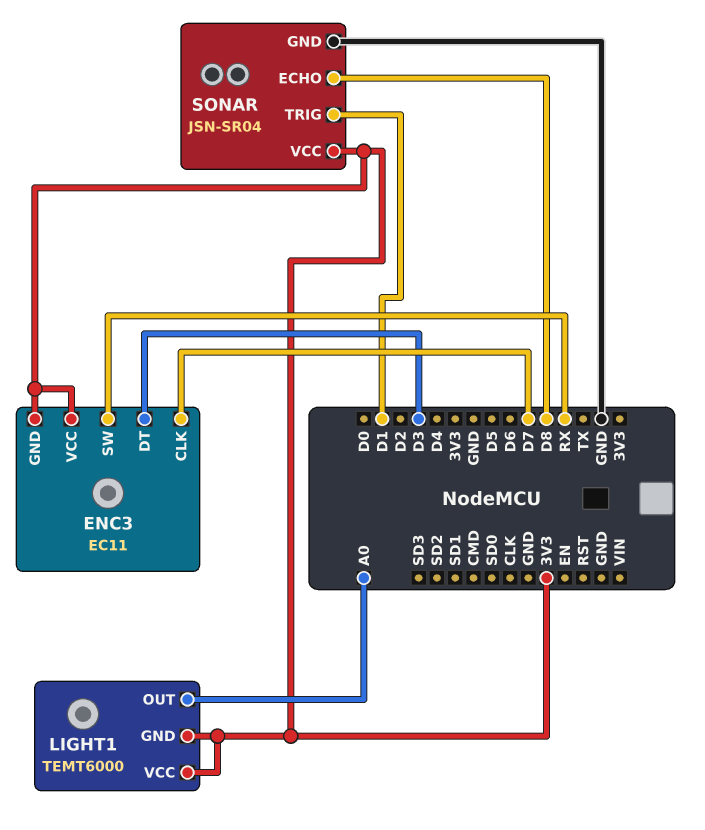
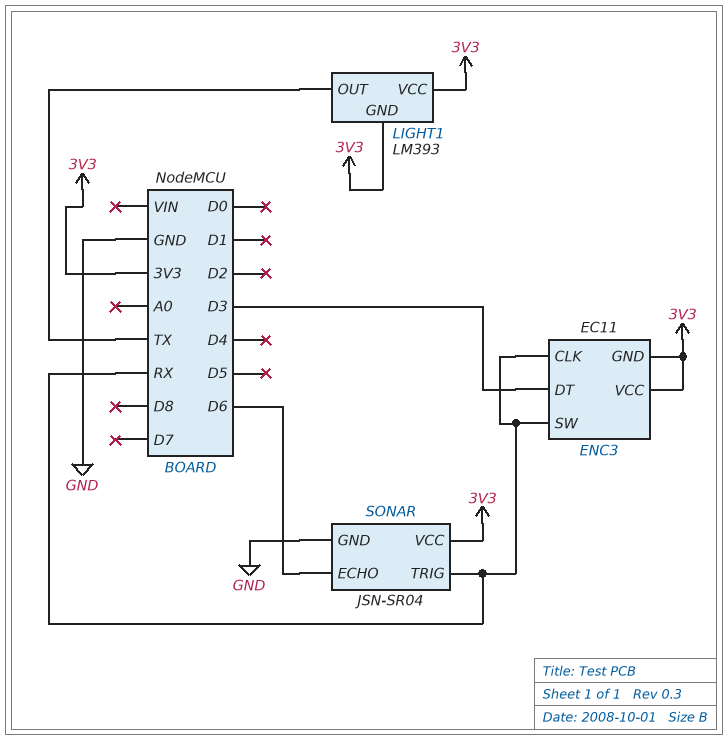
ENC3 pin CLK: D7 -> RX
LIGHT1: TEMT6000 -> LM393
LIGHT1 pin OUT: A0 -> TX
SONAR pin ECHO: D8 -> D6
SONAR pin TRIG: D1 -> RX

